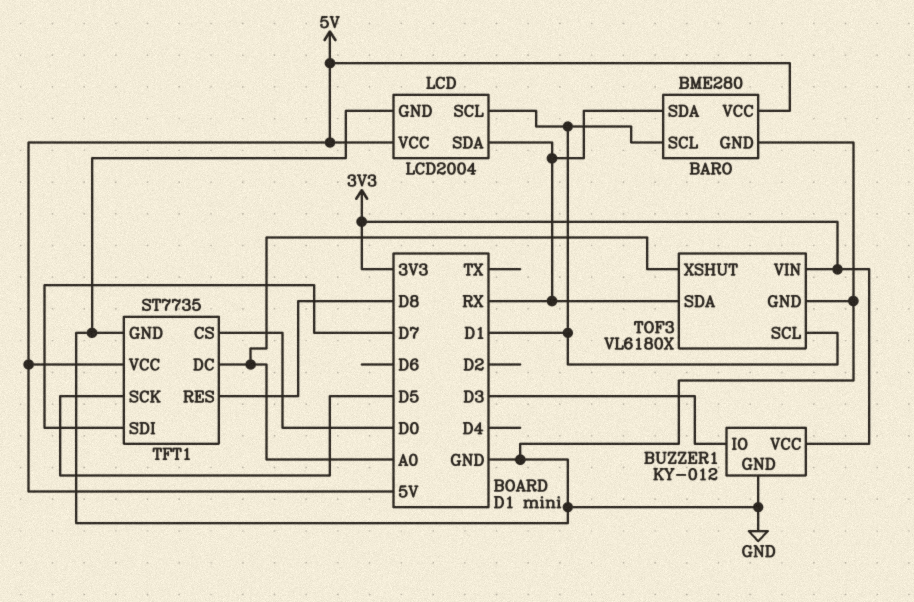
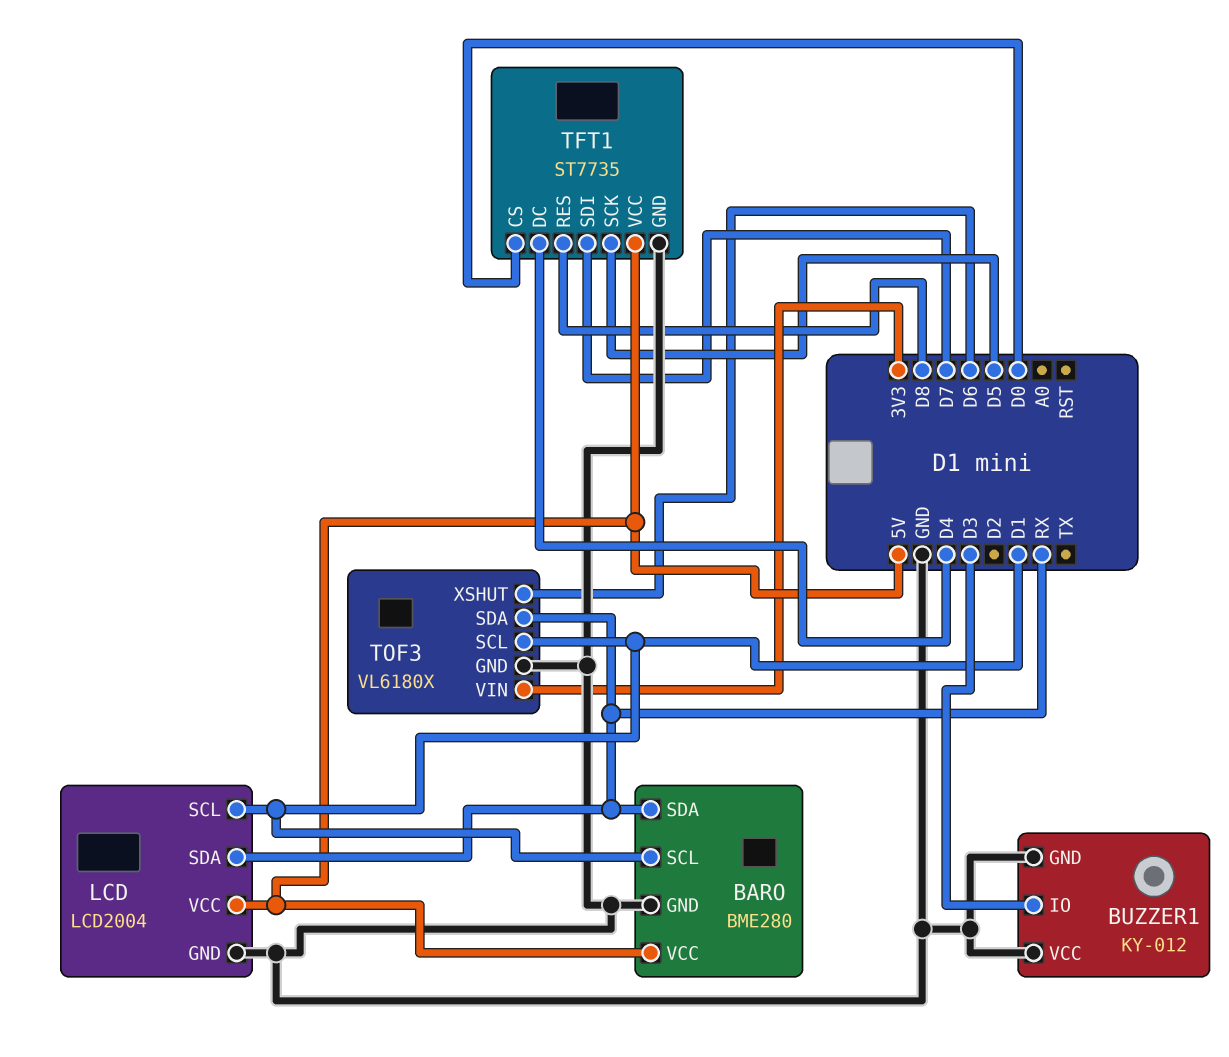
BUZZER1 pin VCC: 3V3 -> GND
TFT1 pin DC: A0 -> D4
TOF3 pin XSHUT: A0 -> D6

